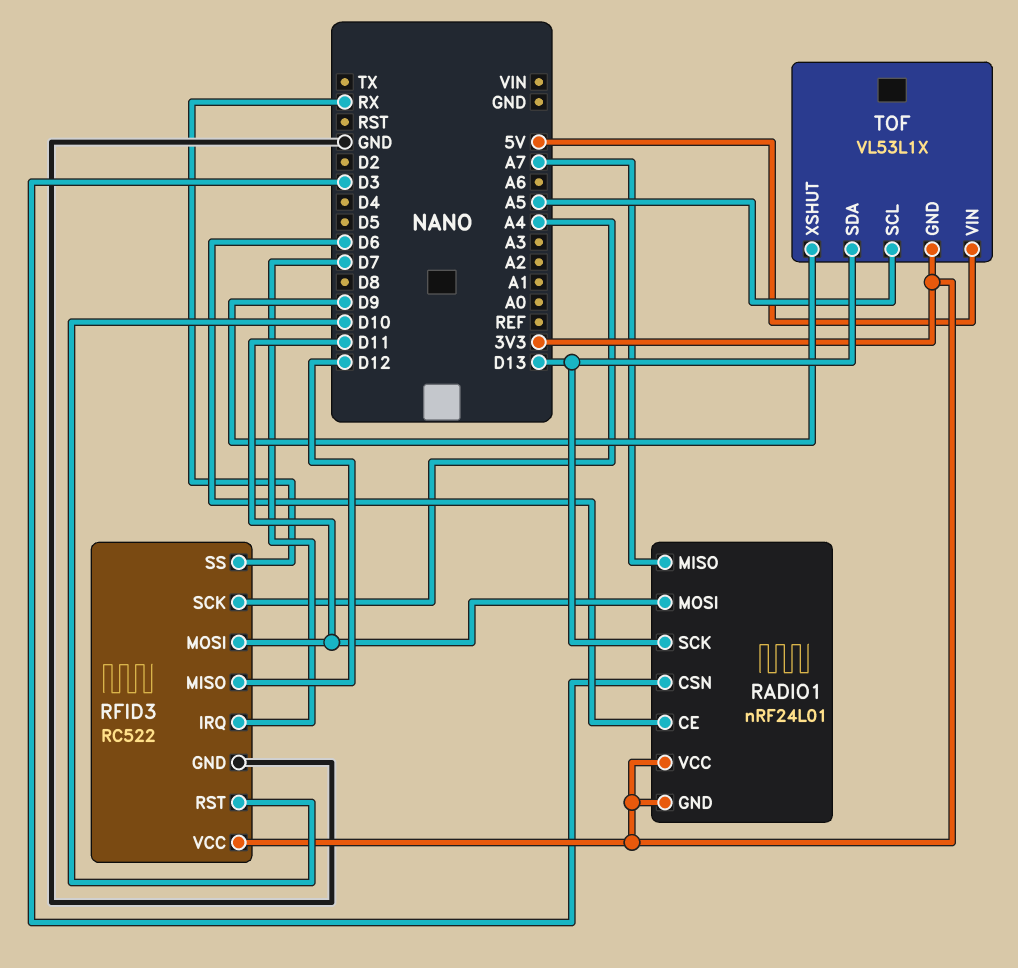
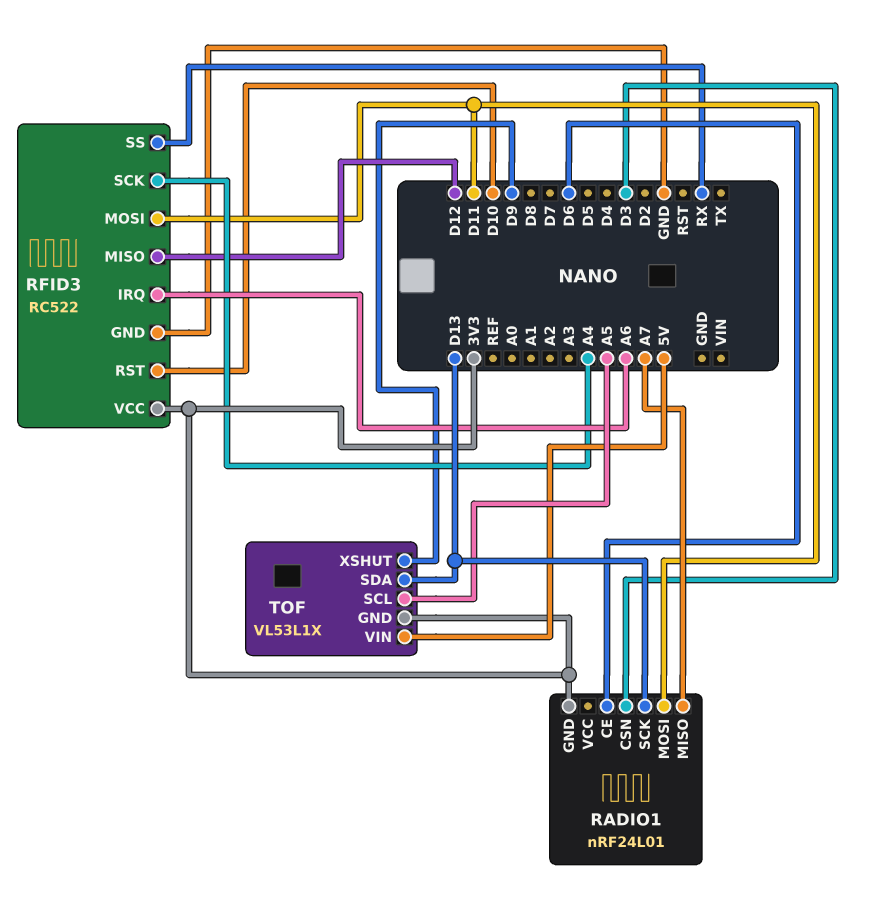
RADIO1 pin VCC: 3V3 -> none
RFID3 pin IRQ: D7 -> A6

